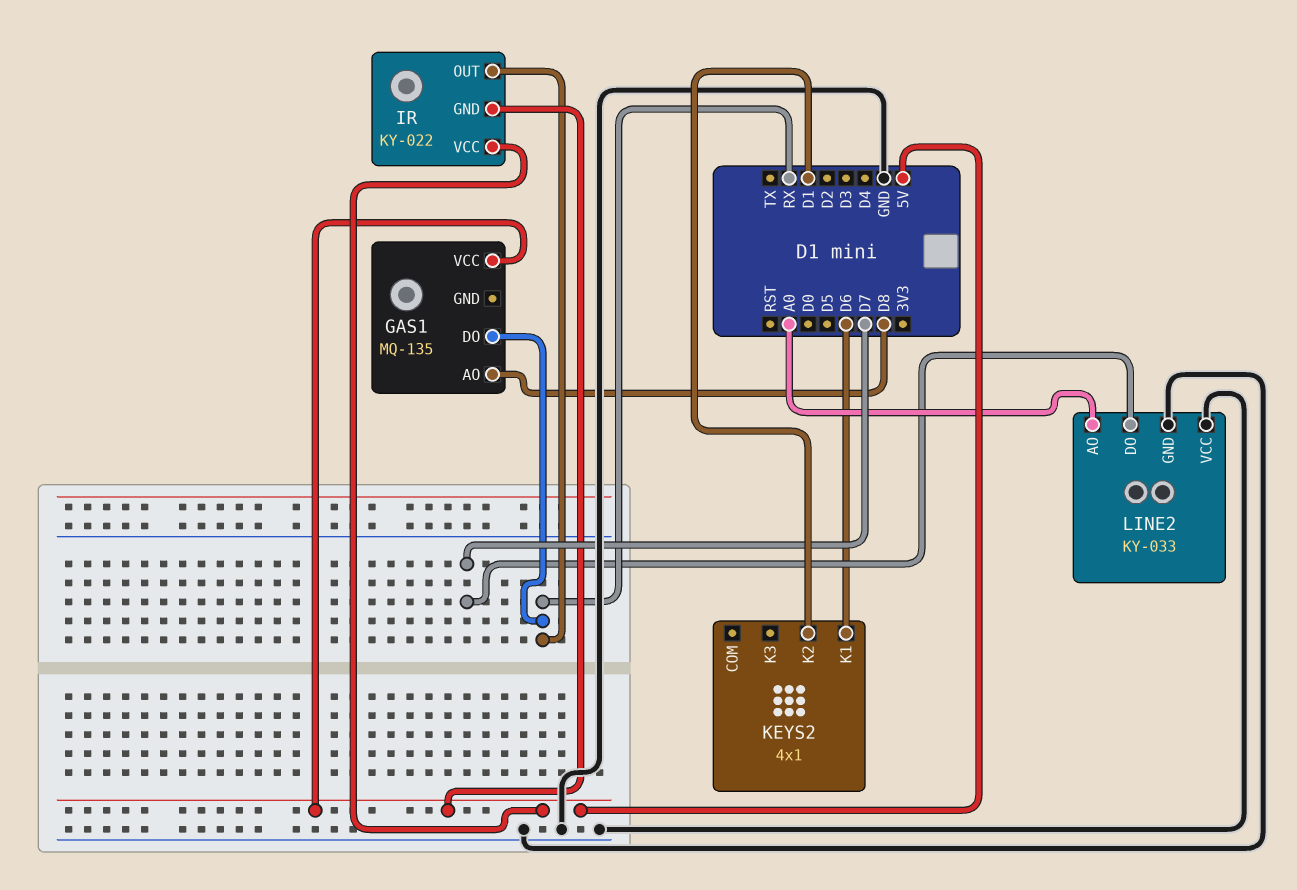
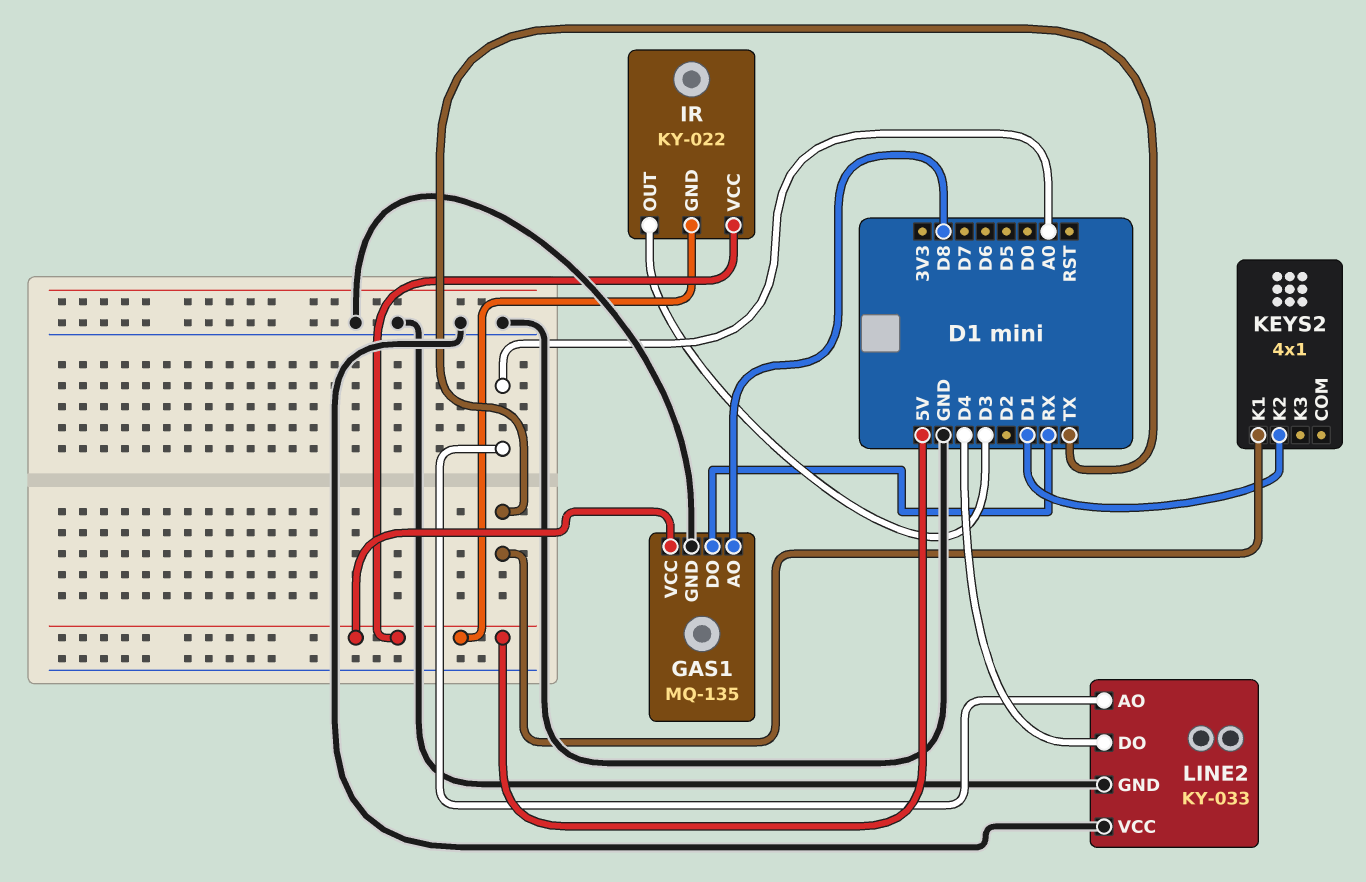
GAS1 pin GND: none -> GND
IR pin OUT: RX -> D3
KEYS2 pin K1: D6 -> TX
LINE2 pin DO: D7 -> D4

